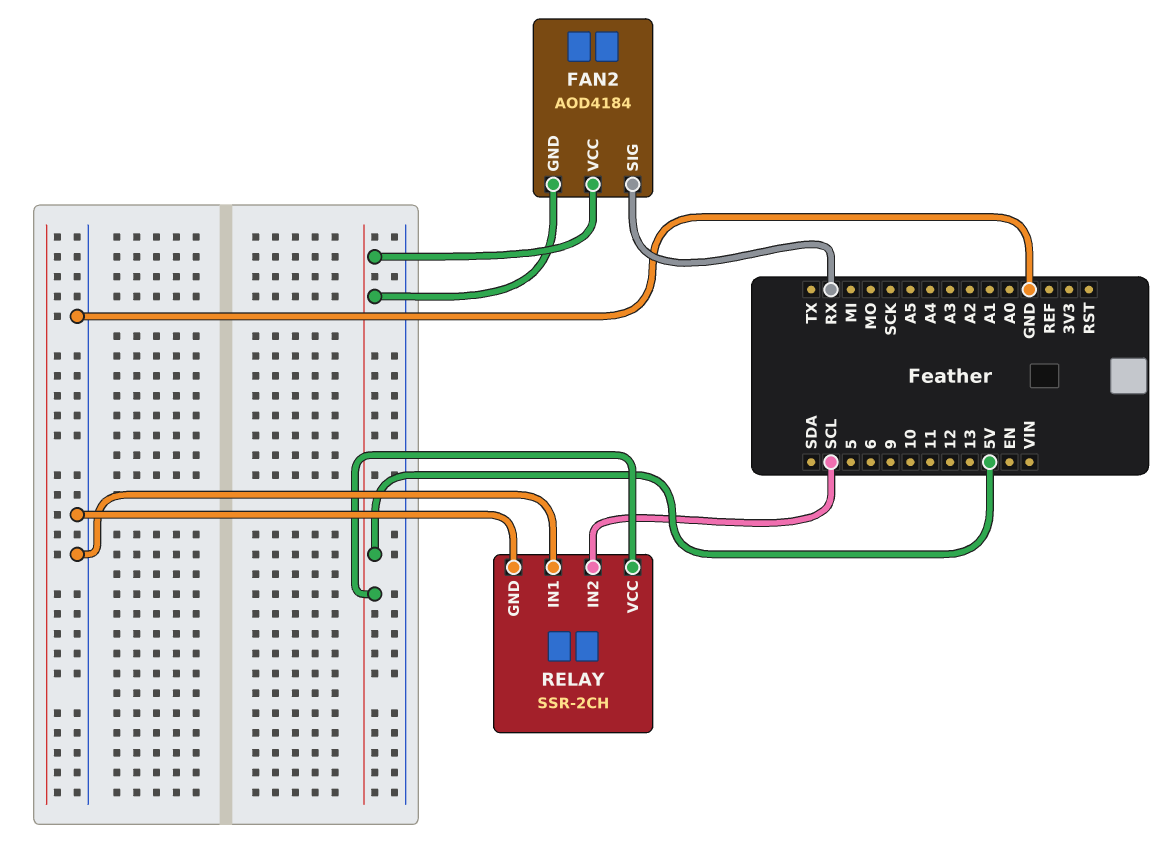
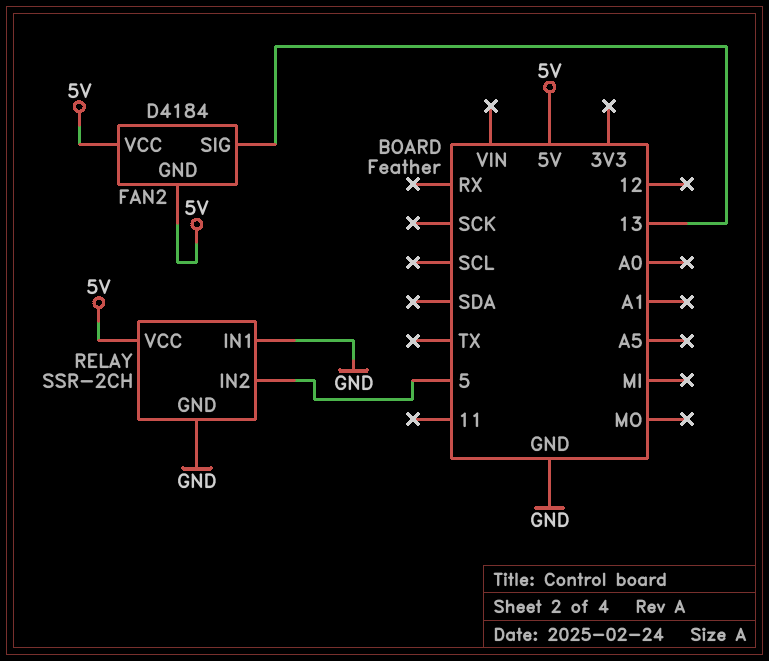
FAN2: AOD4184 -> D4184
FAN2 pin SIG: RX -> 13
RELAY pin IN2: SCL -> 5

